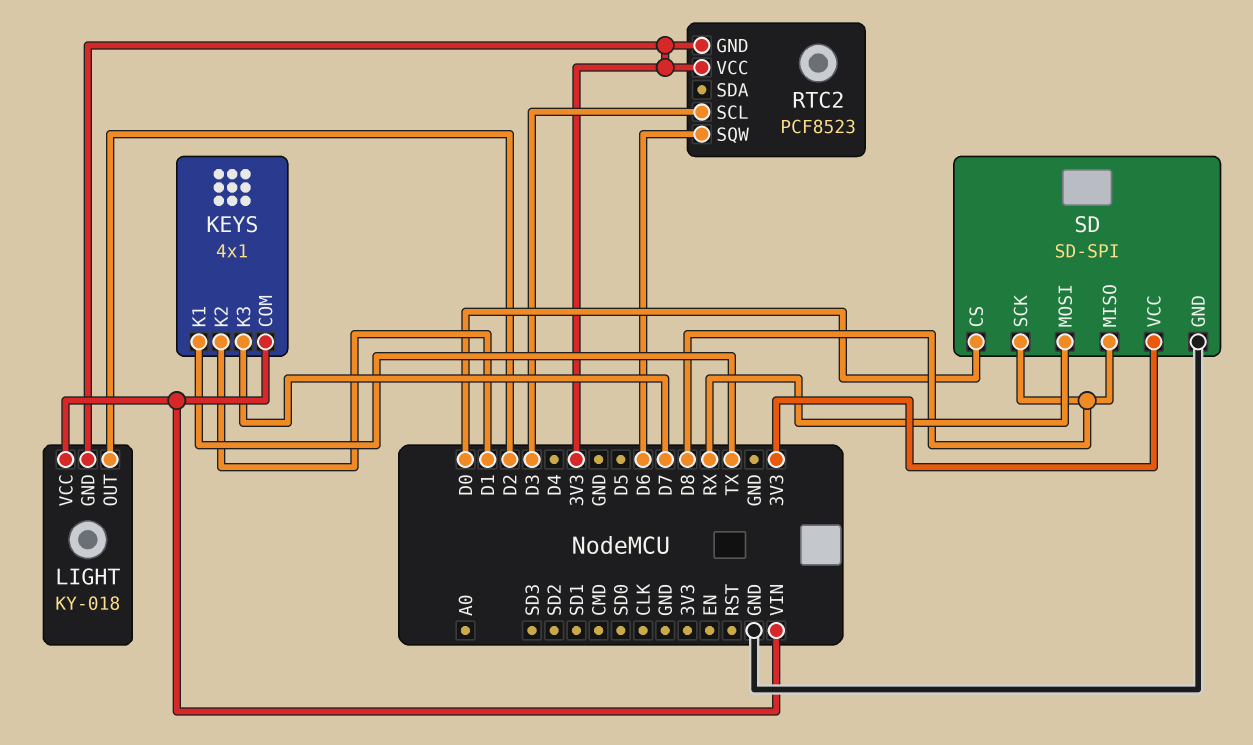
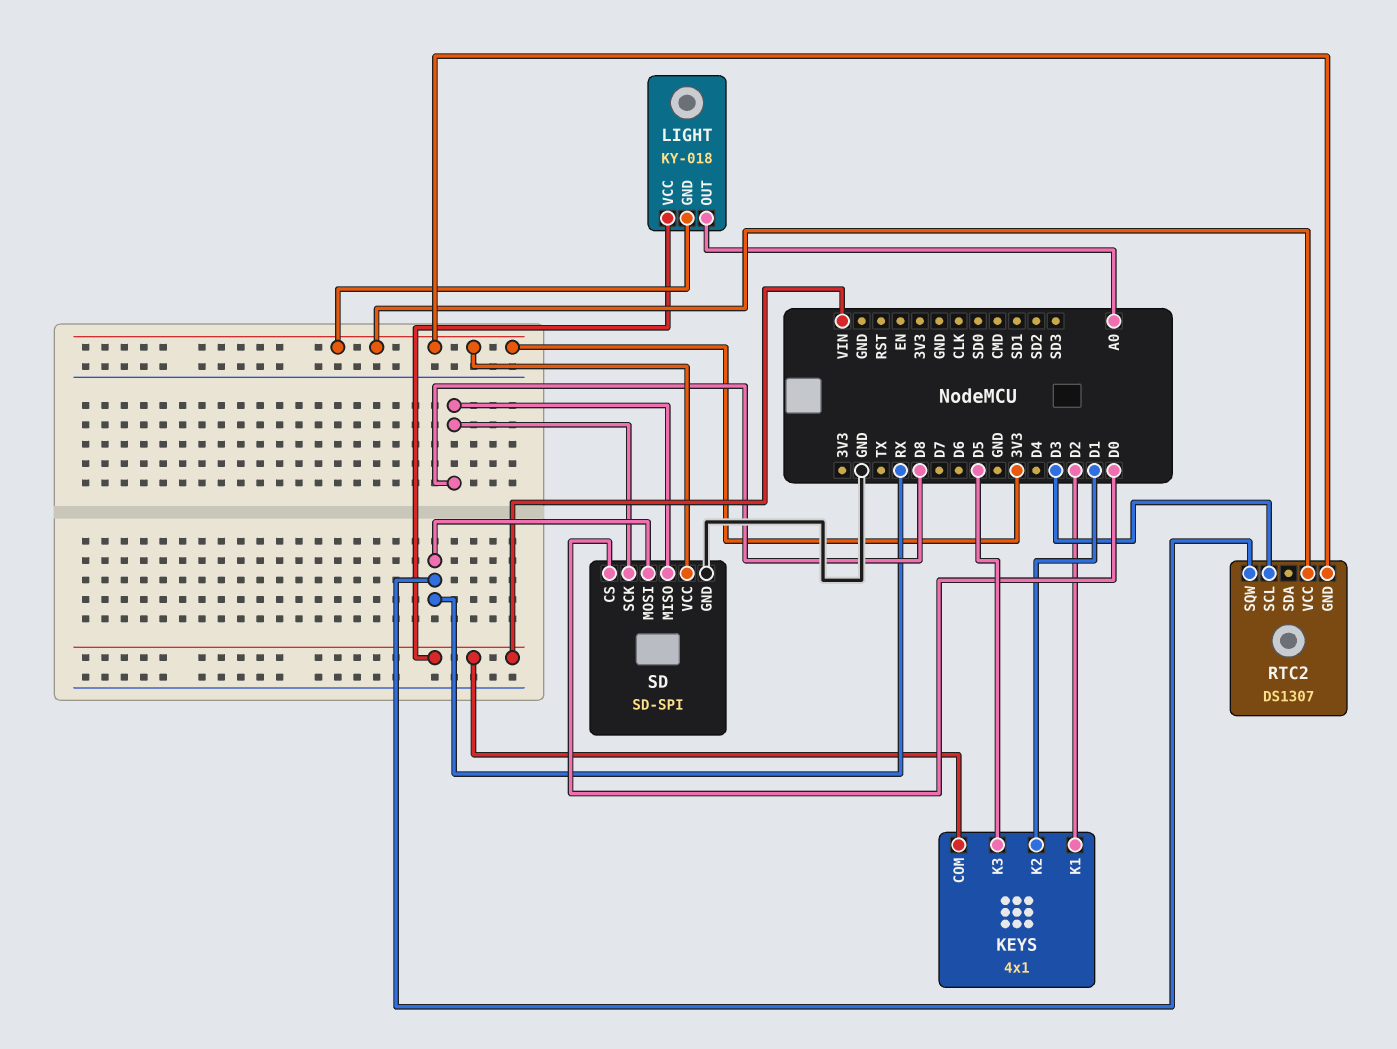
KEYS pin K1: TX -> D2
KEYS pin K3: D7 -> D5
LIGHT pin OUT: D2 -> A0
RTC2: PCF8523 -> DS1307
RTC2 pin SQW: D6 -> RX

